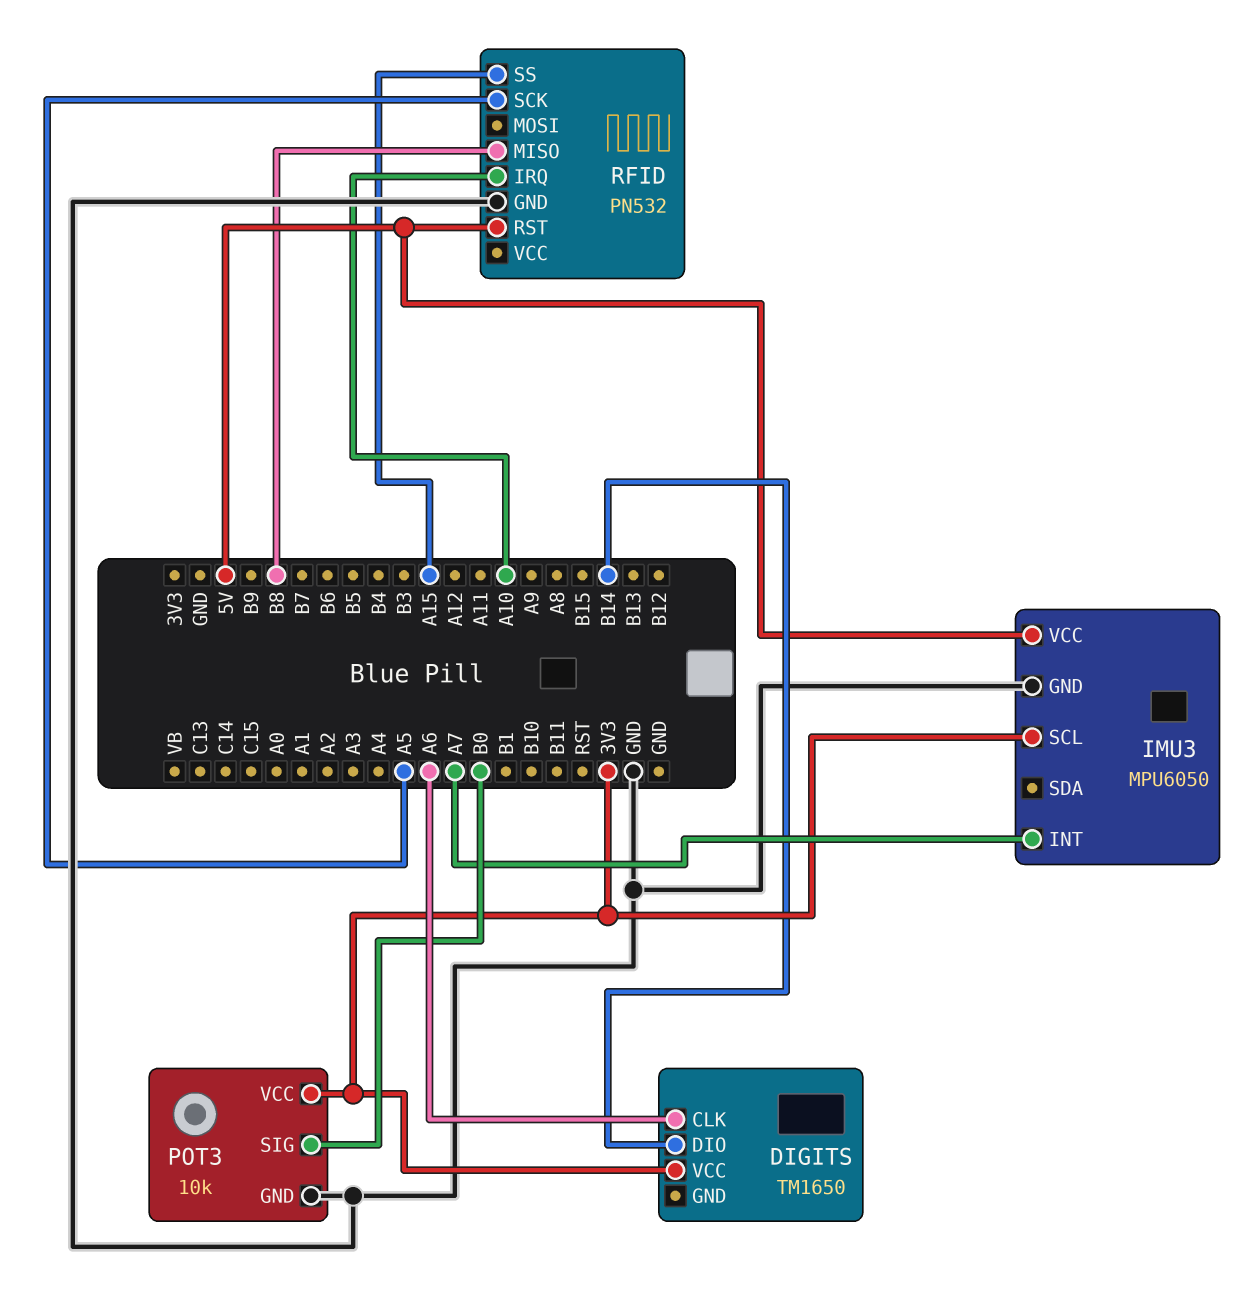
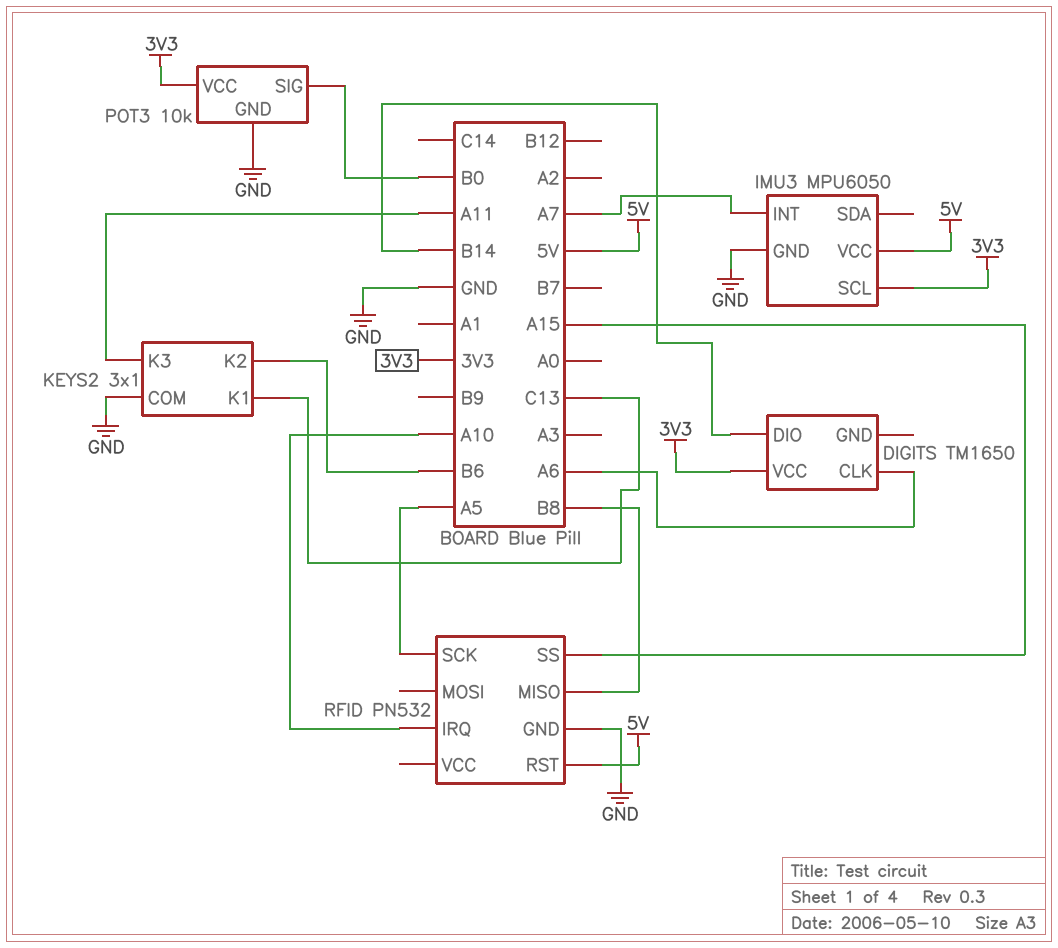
KEYS2: none -> 3x1
KEYS2 pin COM: none -> GND
KEYS2 pin K1: none -> C13
KEYS2 pin K2: none -> B6
KEYS2 pin K3: none -> A11

